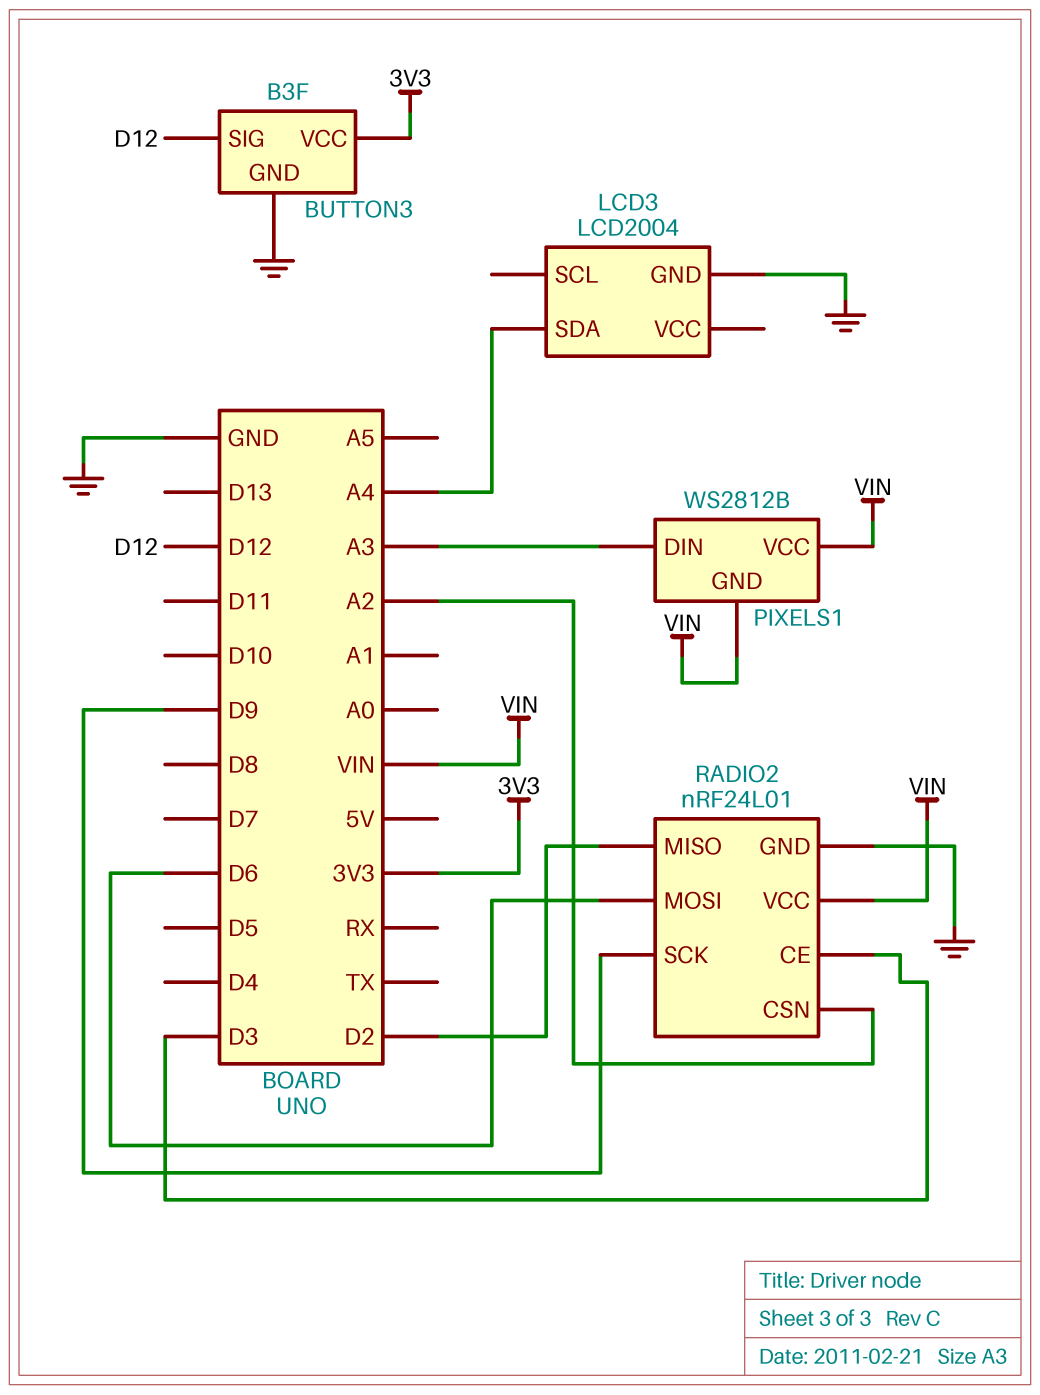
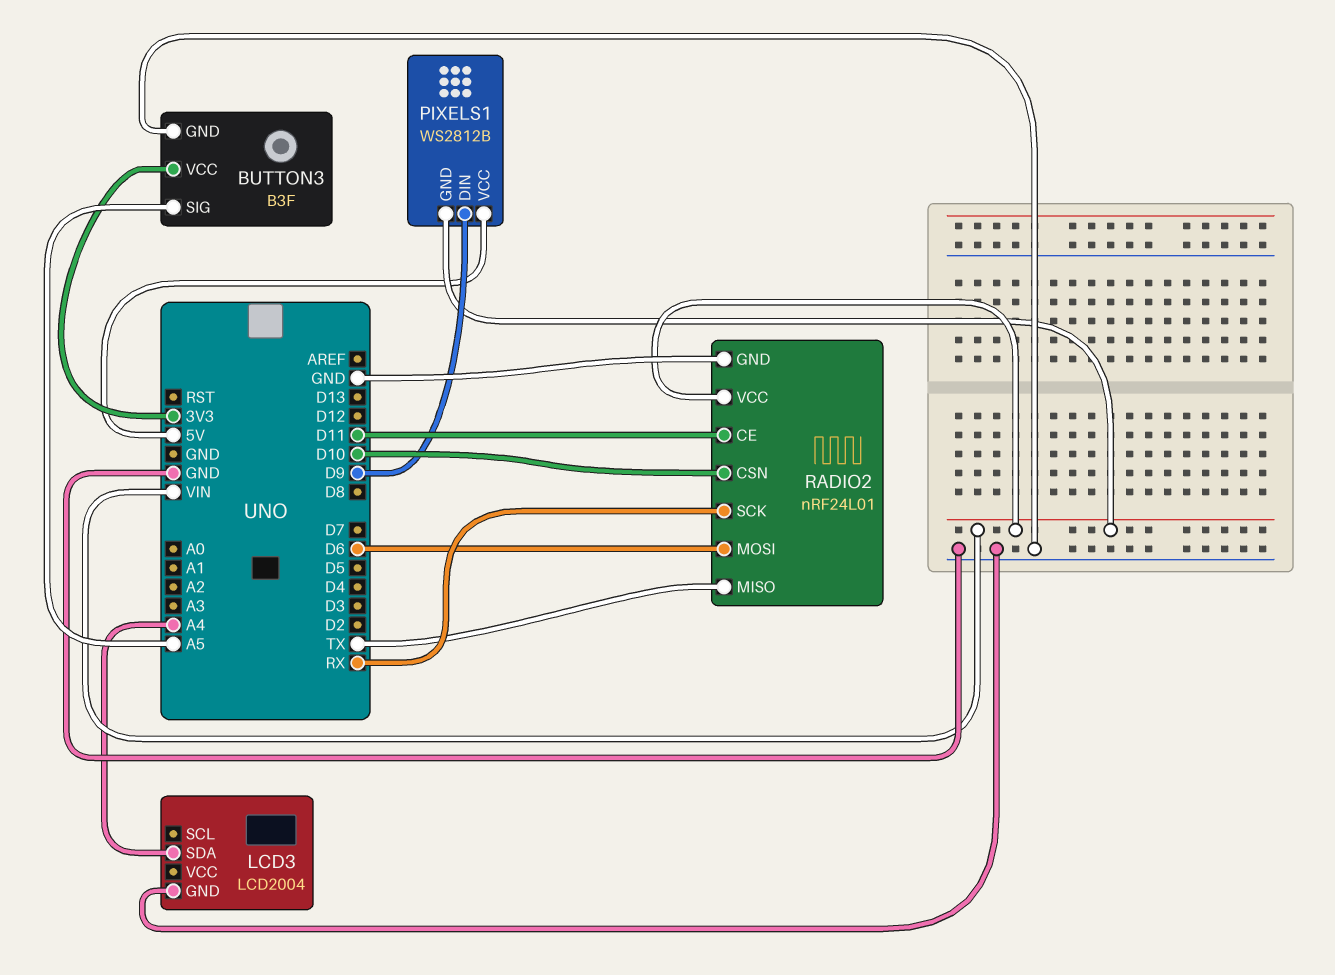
BUTTON3 pin SIG: D12 -> A5
PIXELS1 pin DIN: A3 -> D9
PIXELS1 pin VCC: VIN -> 5V
RADIO2 pin CE: D3 -> D11
RADIO2 pin CSN: A2 -> D10
RADIO2 pin MISO: D2 -> TX
RADIO2 pin SCK: D9 -> RX

